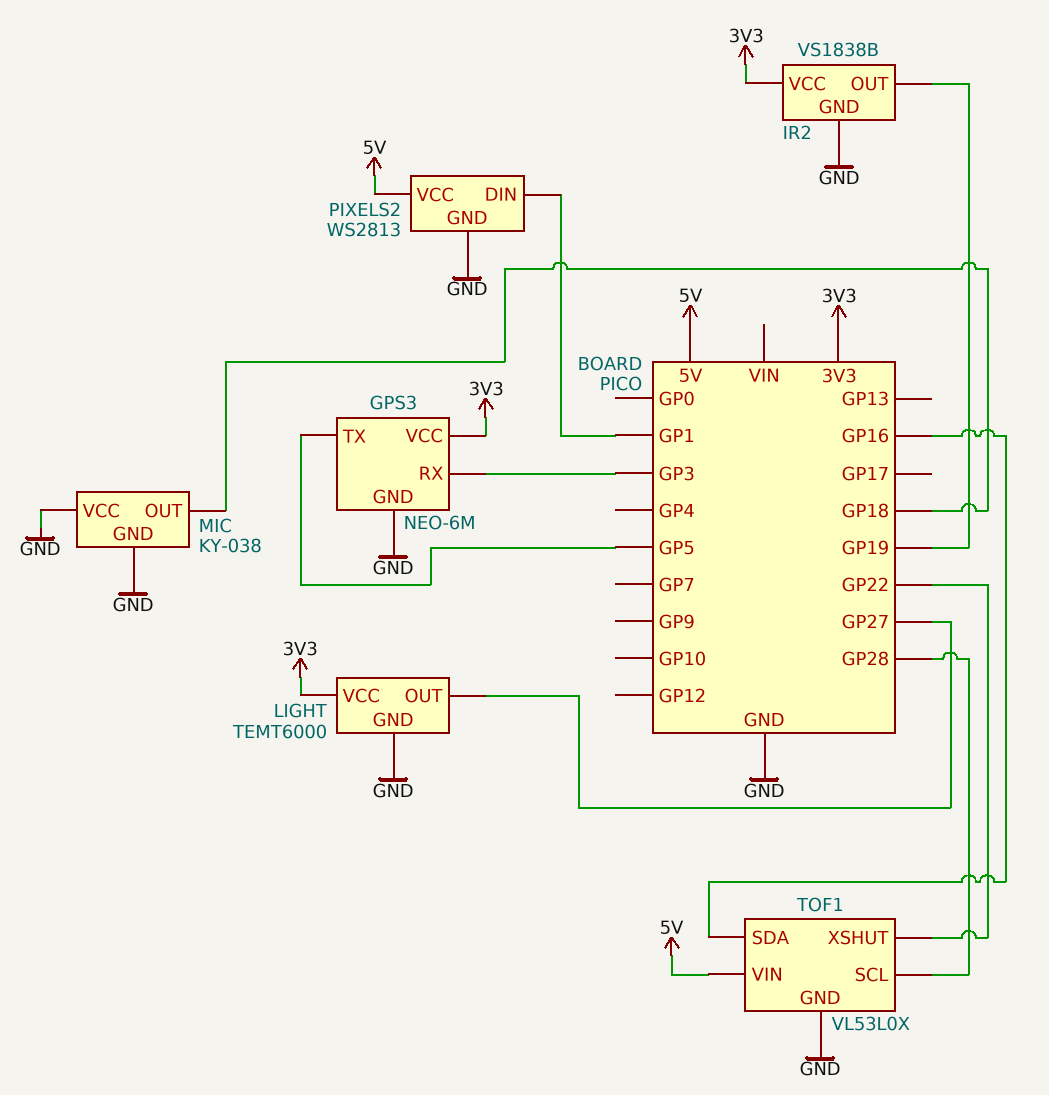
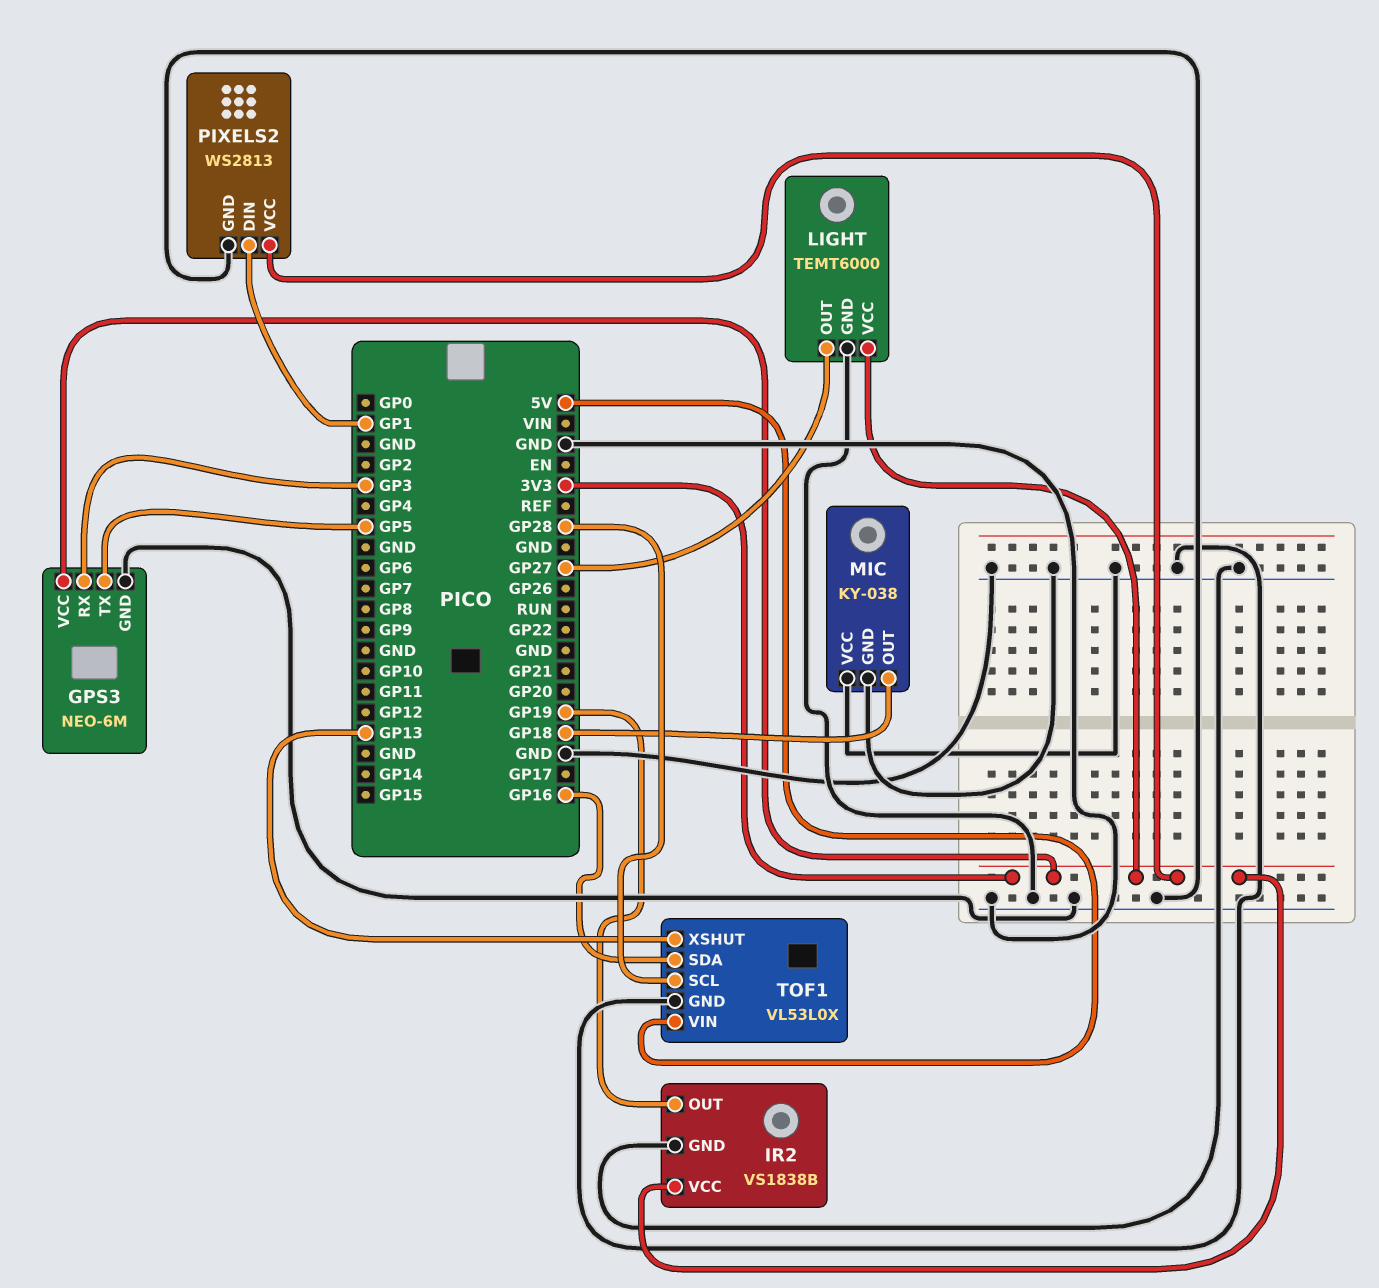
PIXELS2 pin VCC: 5V -> 3V3
TOF1 pin XSHUT: GP22 -> GP13

